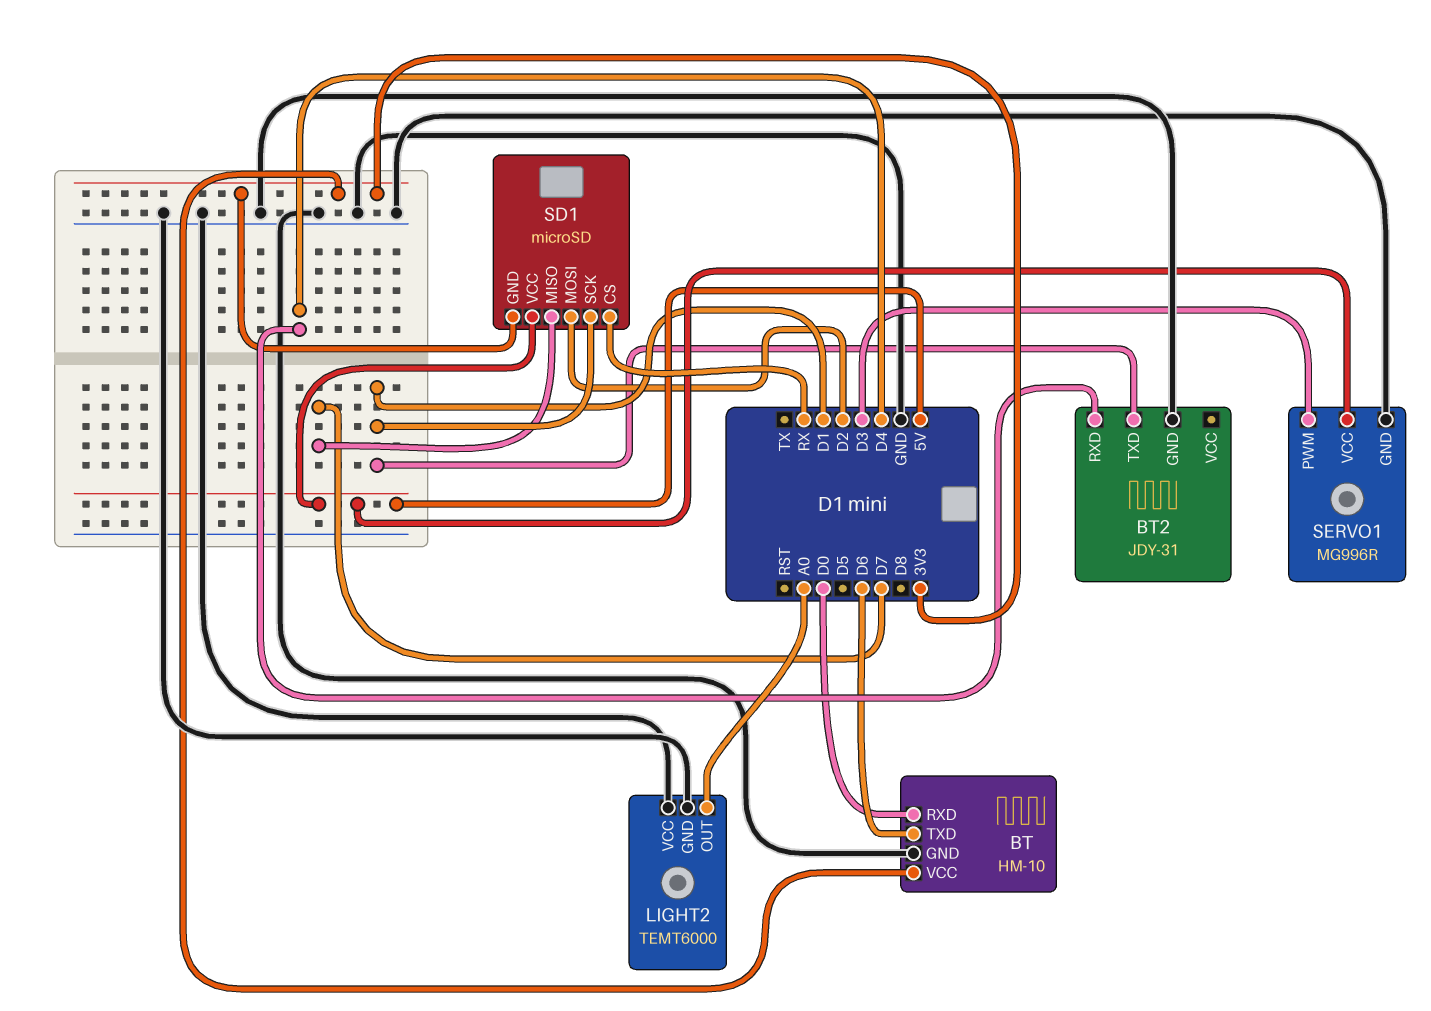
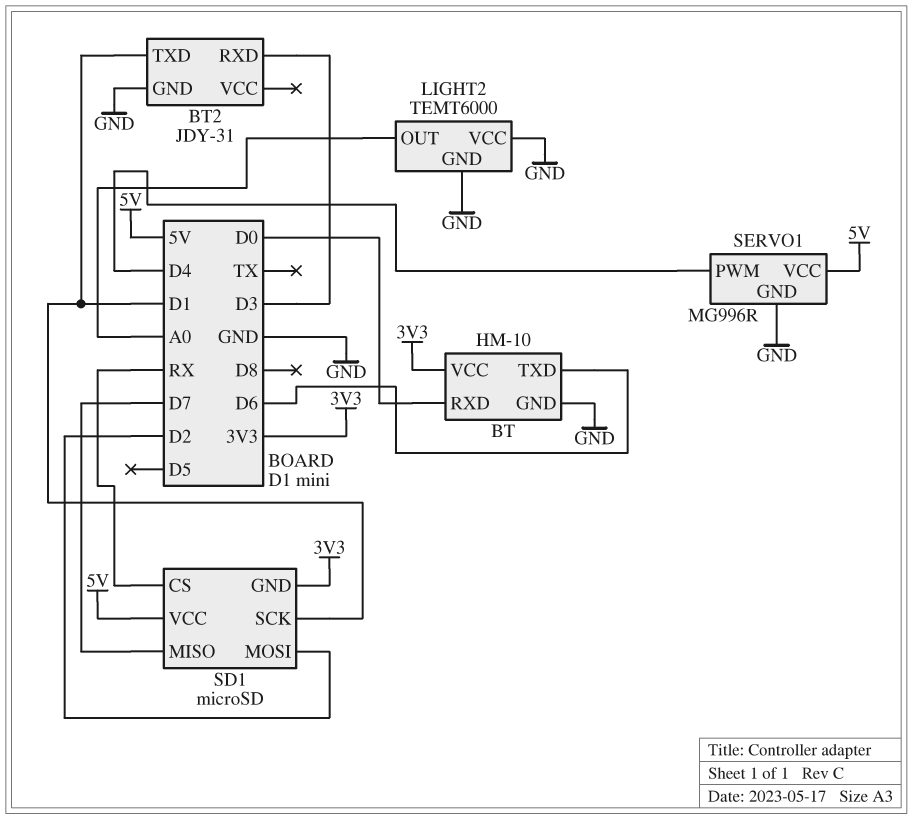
BT2 pin RXD: D4 -> D3
SERVO1 pin PWM: D3 -> D4

